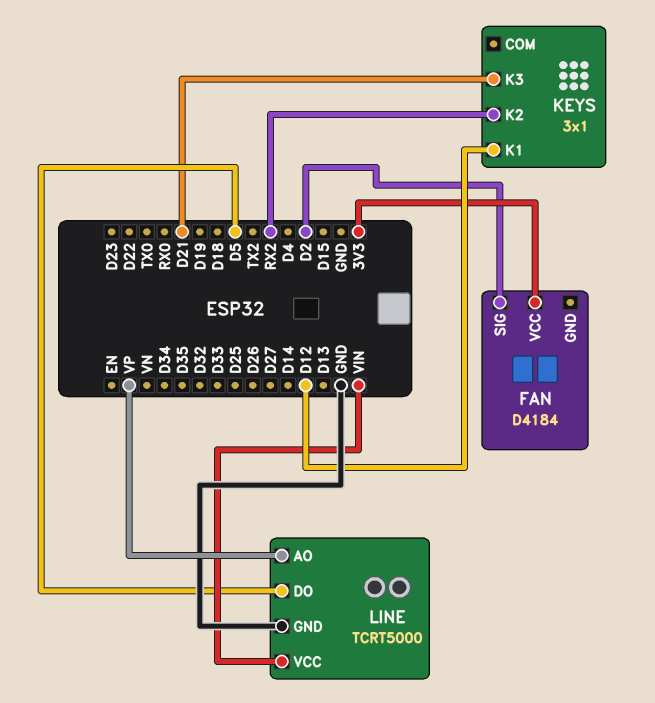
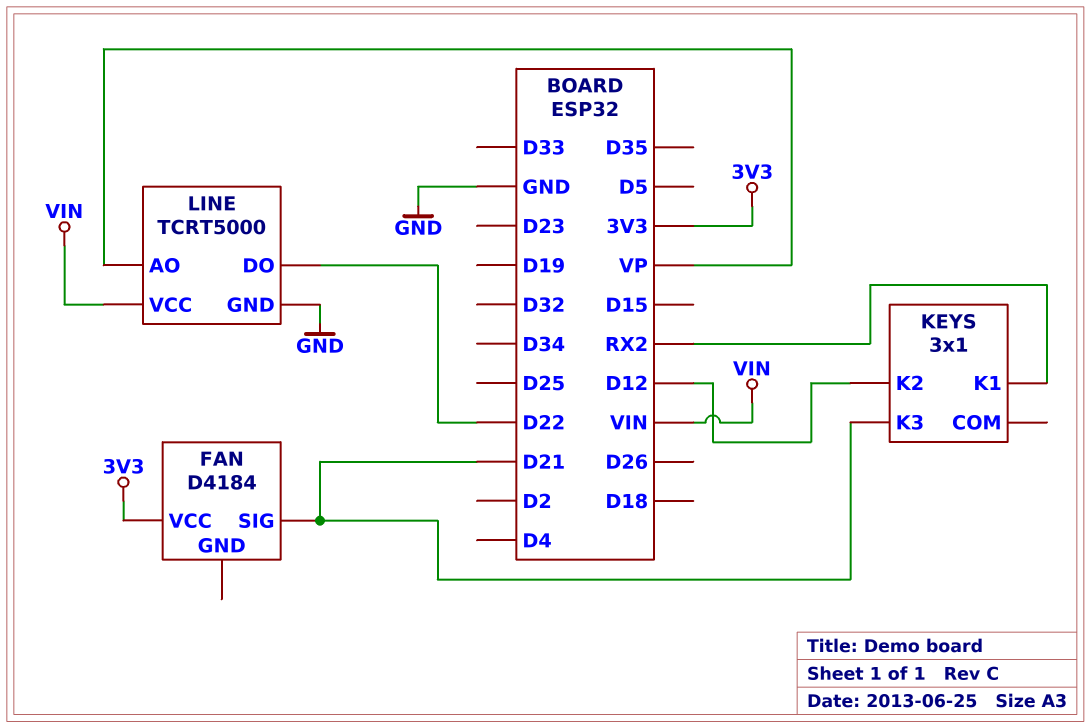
FAN pin SIG: D2 -> D21
KEYS pin K1: D12 -> RX2
KEYS pin K2: RX2 -> D12
LINE pin DO: D5 -> D22

